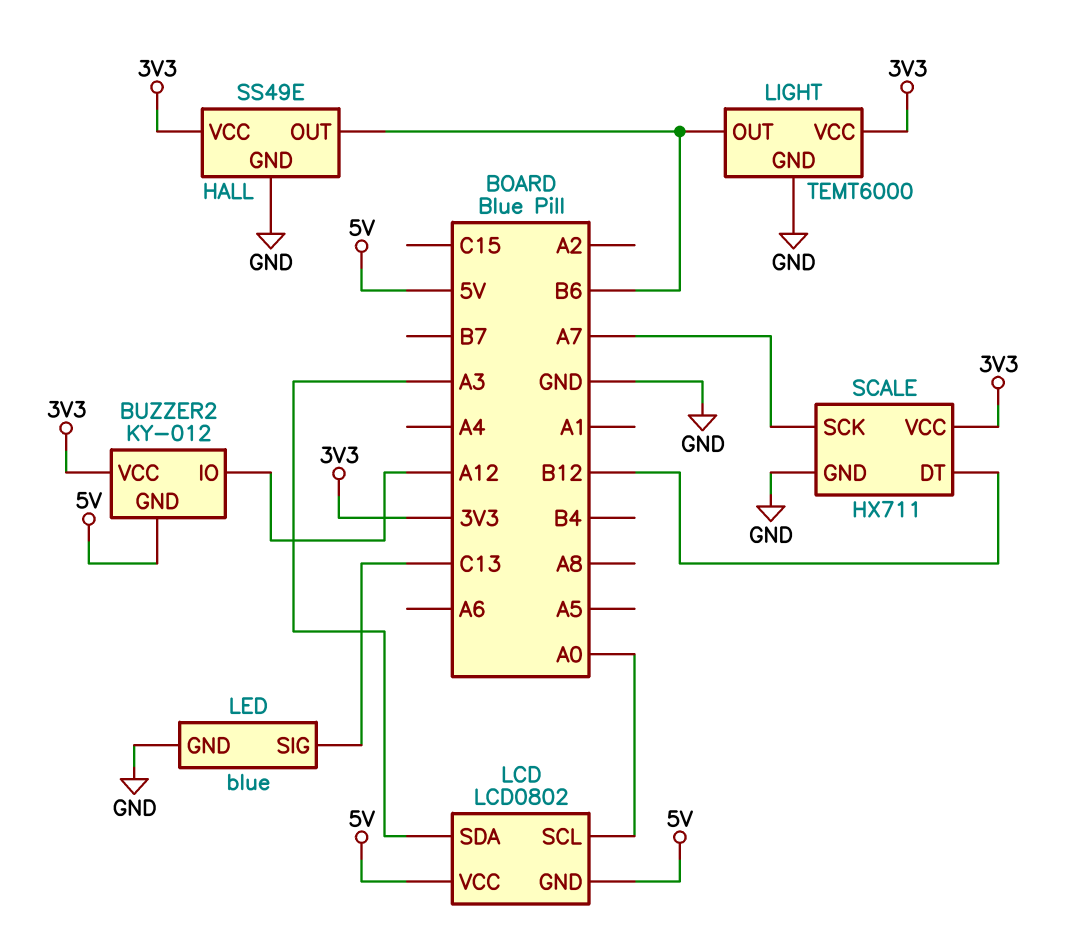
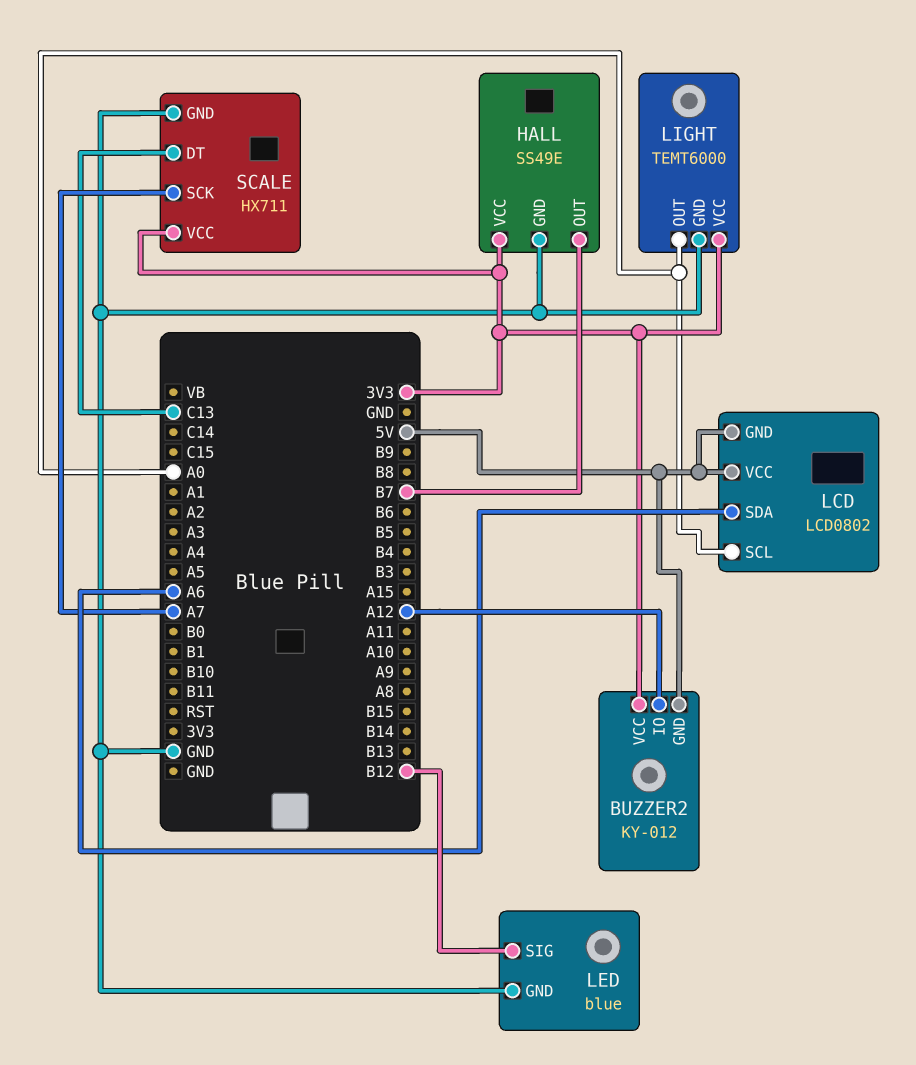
HALL pin OUT: B6 -> B7
LCD pin SDA: A3 -> A6
LED pin SIG: C13 -> B12
LIGHT pin OUT: B6 -> A0
SCALE pin DT: B12 -> C13

